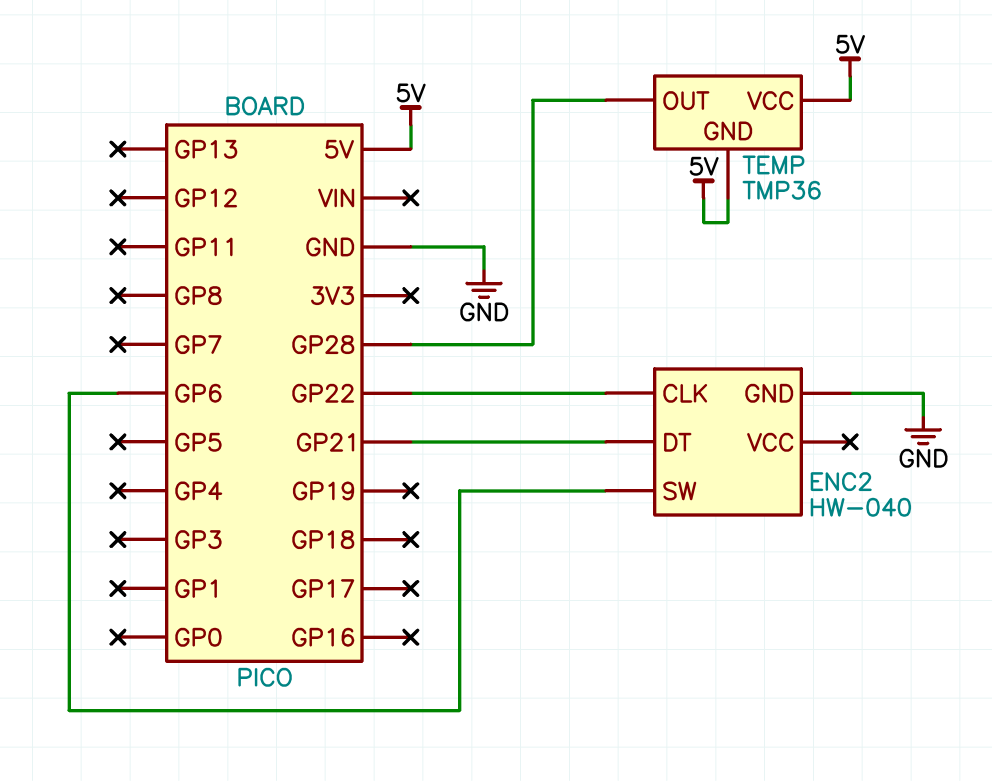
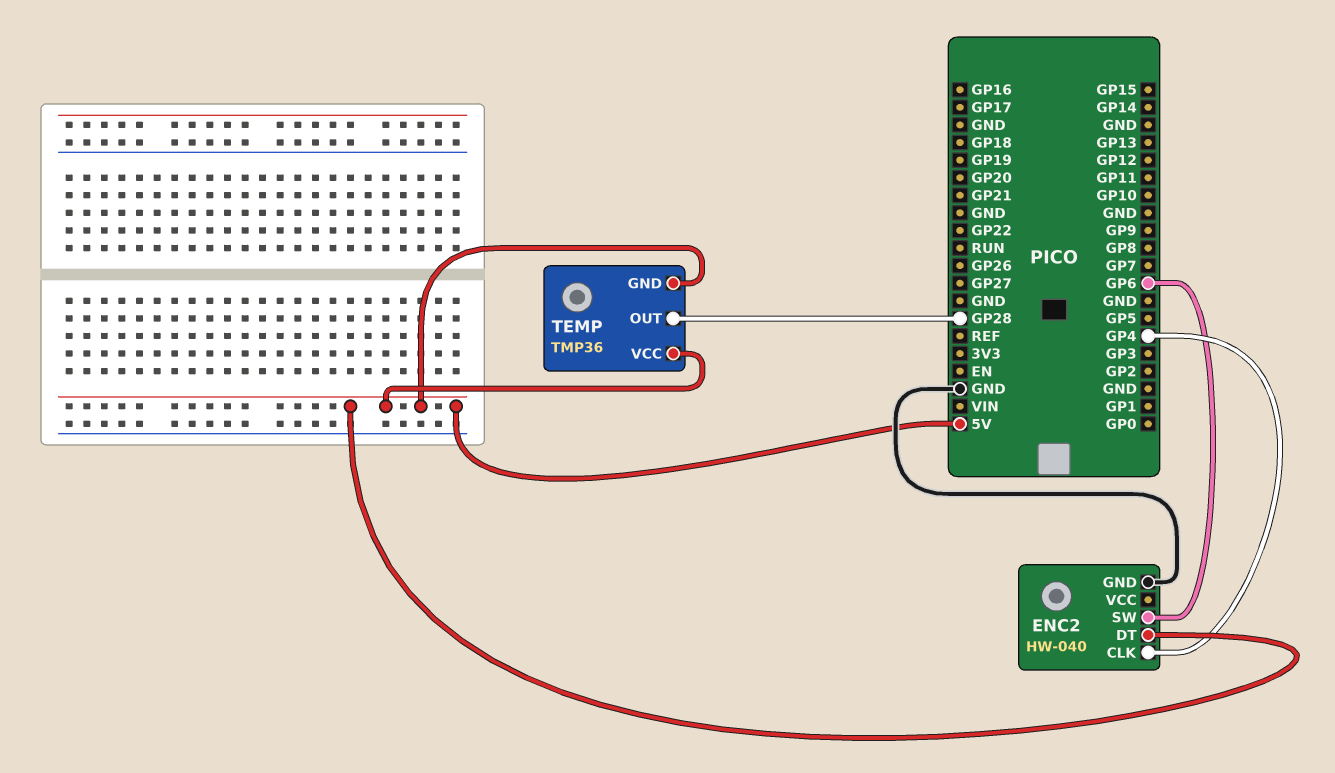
ENC2 pin CLK: GP22 -> GP4
ENC2 pin DT: GP21 -> 5V

